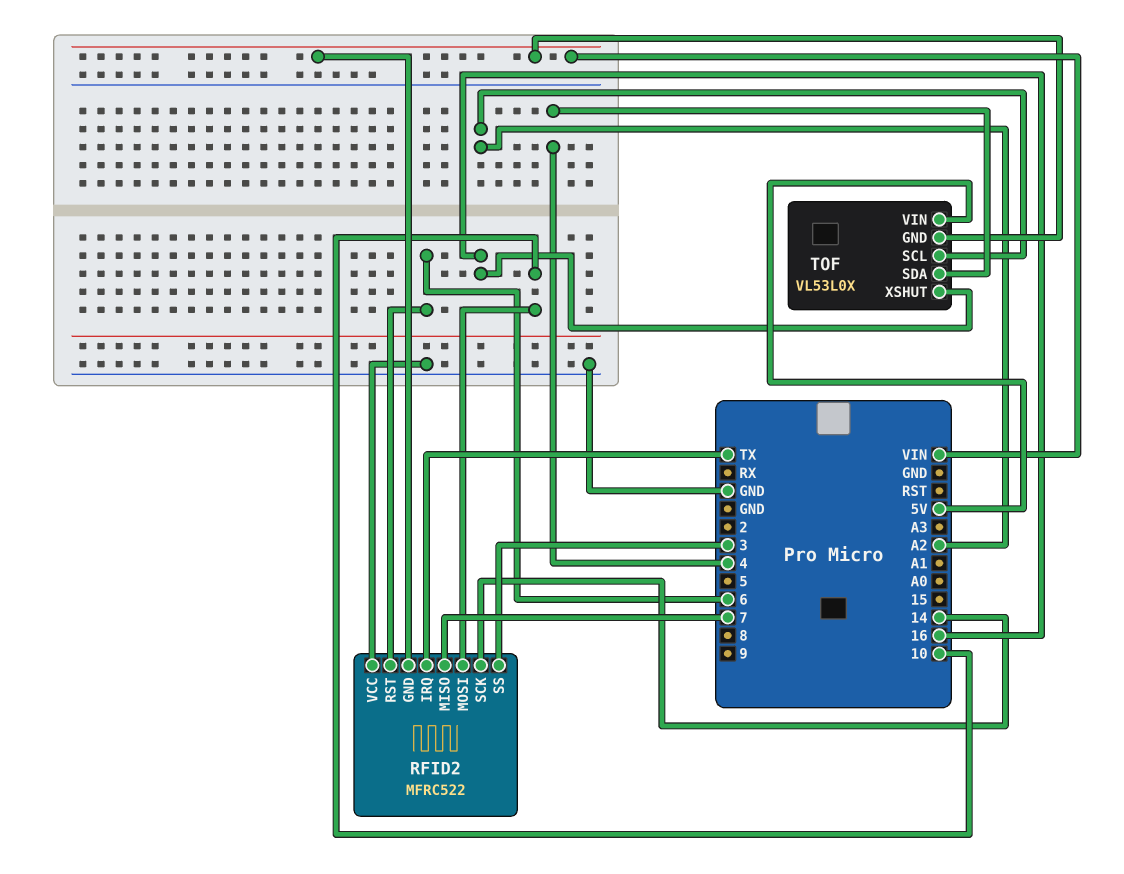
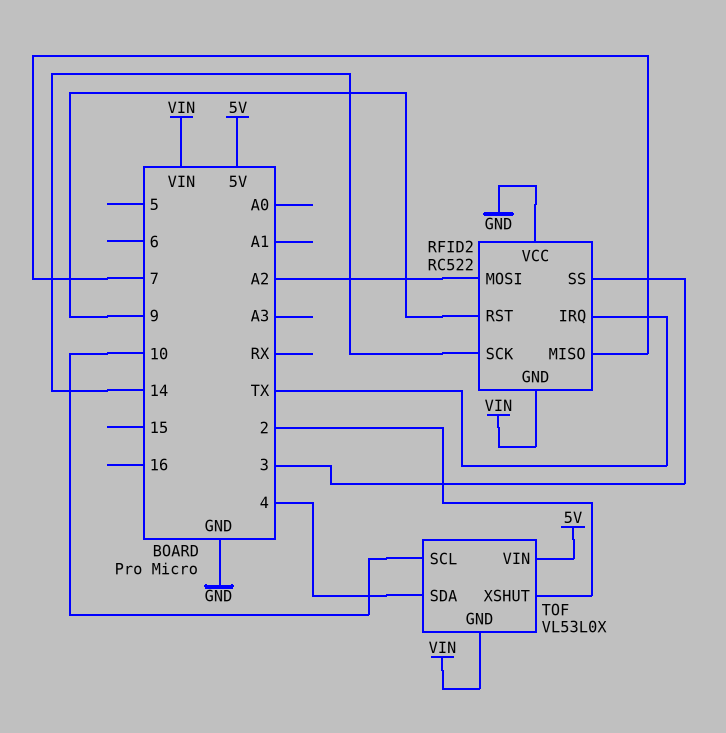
RFID2: MFRC522 -> RC522
RFID2 pin MOSI: 10 -> A2
RFID2 pin RST: 6 -> 9
TOF pin SCL: A2 -> 10
TOF pin XSHUT: 16 -> 2

